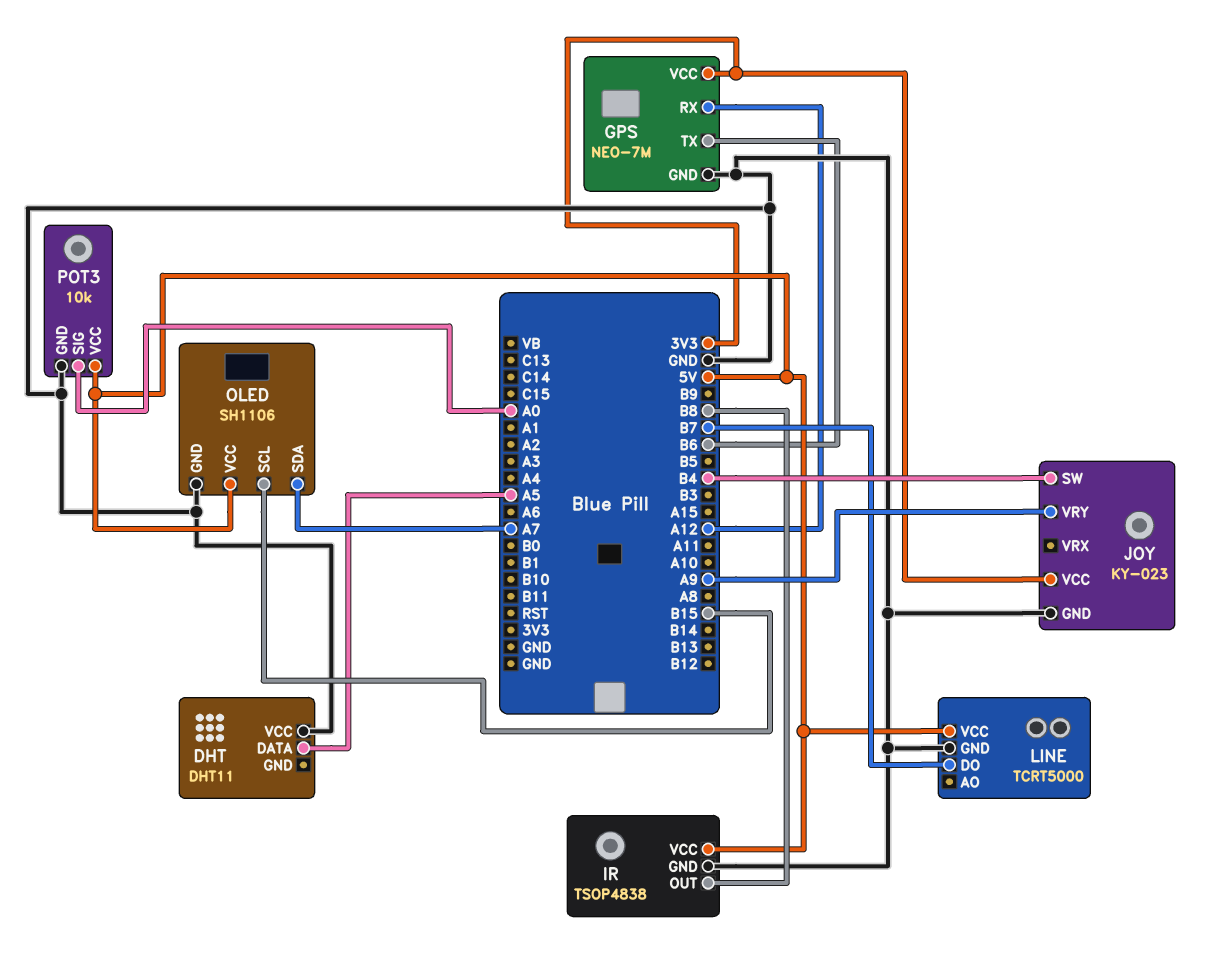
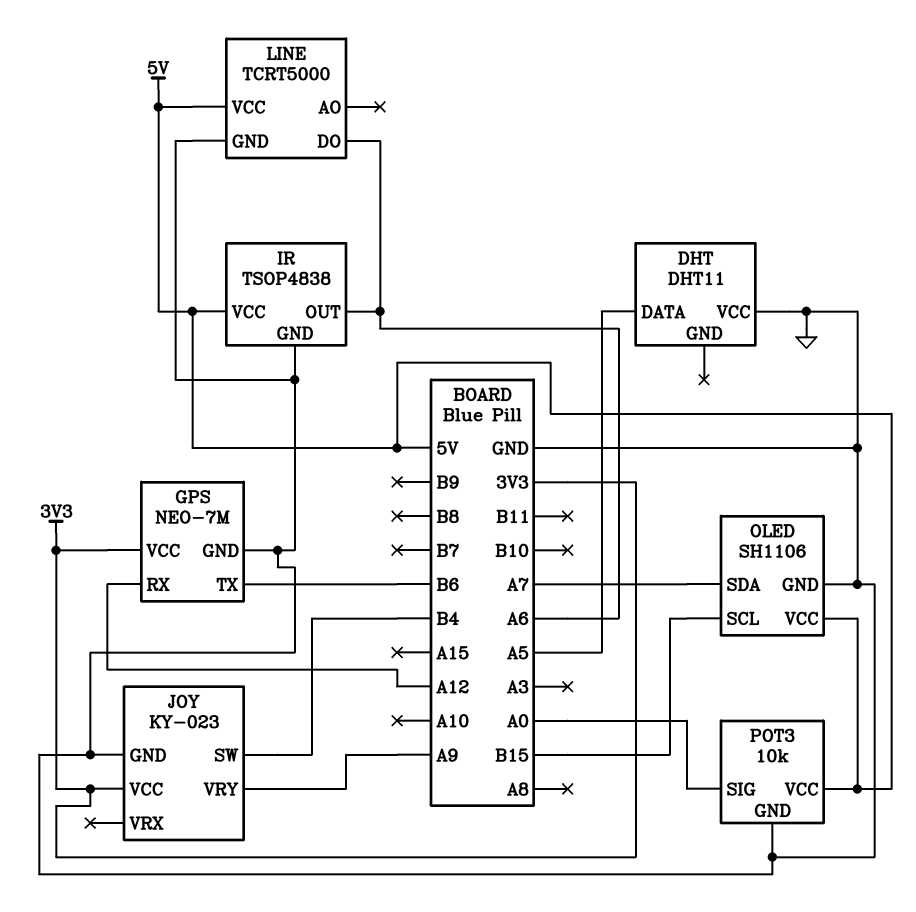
IR pin OUT: B8 -> A6
LINE pin DO: B7 -> A6

